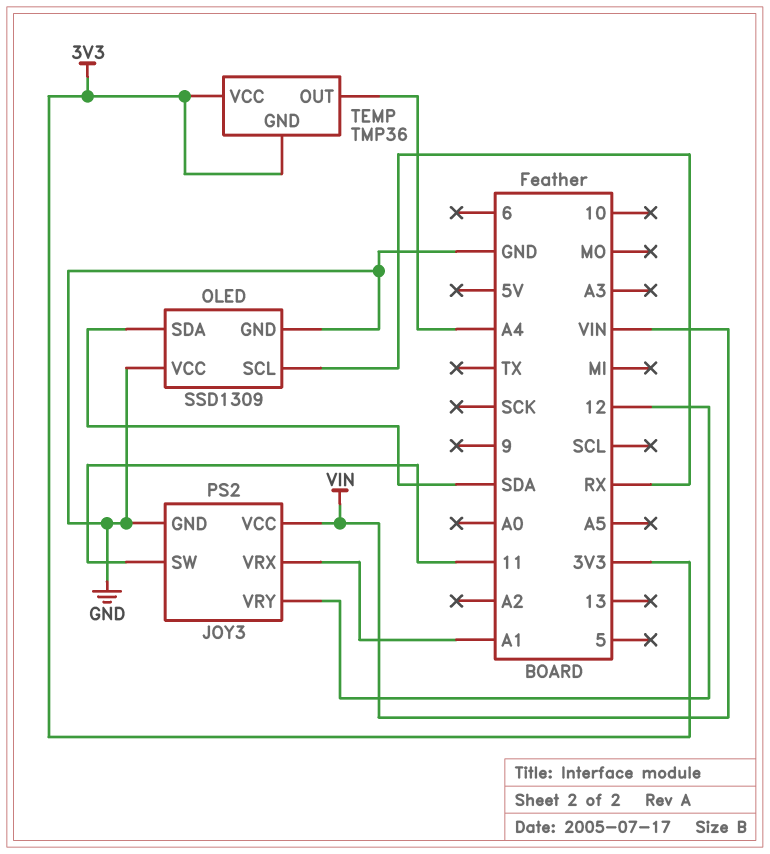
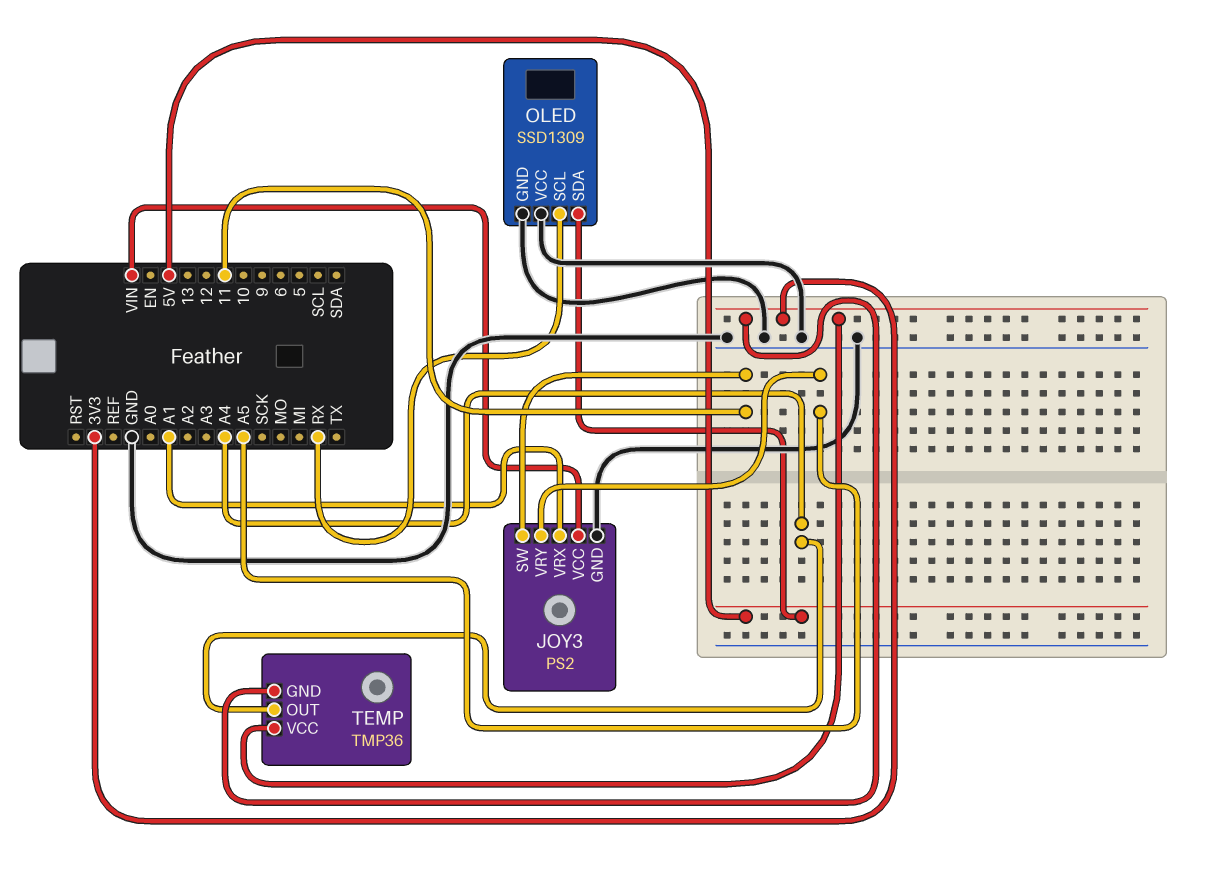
JOY3 pin VRY: 12 -> A5
OLED pin SDA: SDA -> 5V

